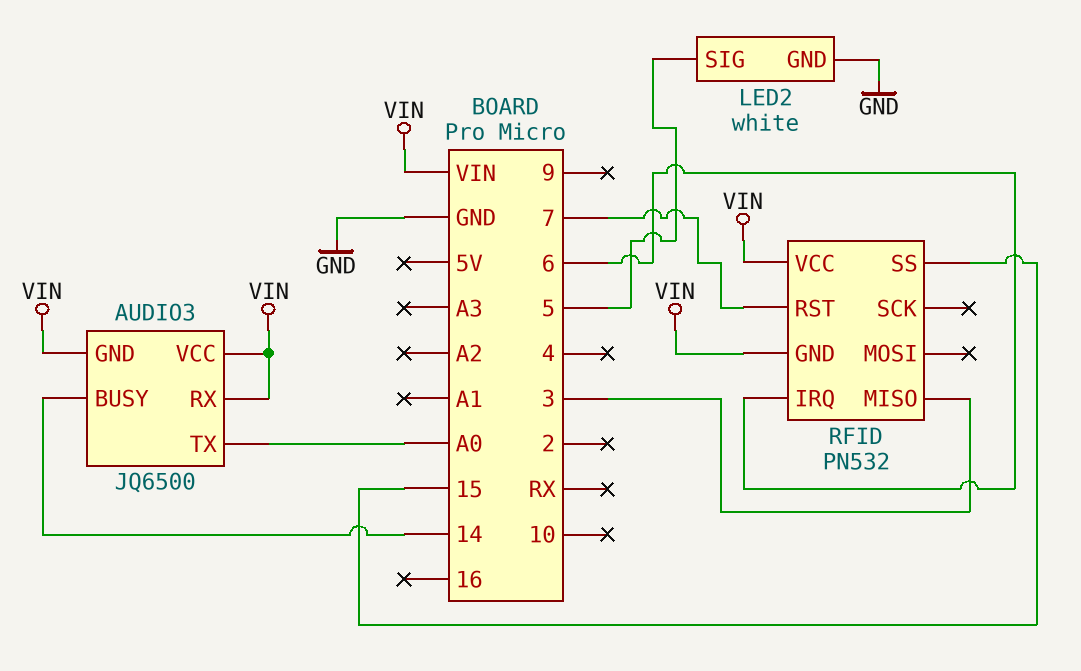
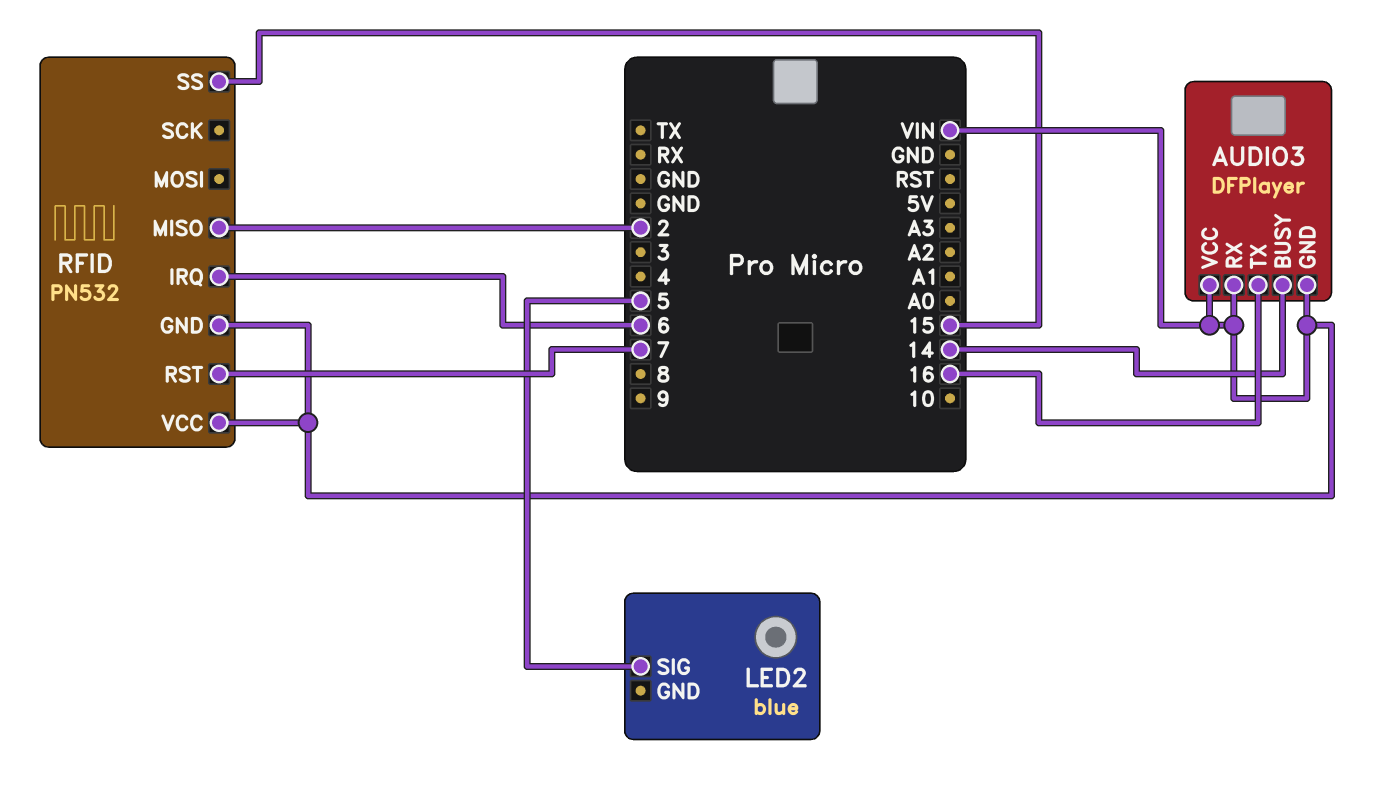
AUDIO3: JQ6500 -> DFPlayer
AUDIO3 pin TX: A0 -> 16
LED2: white -> blue
LED2 pin GND: GND -> none
RFID pin MISO: 3 -> 2

